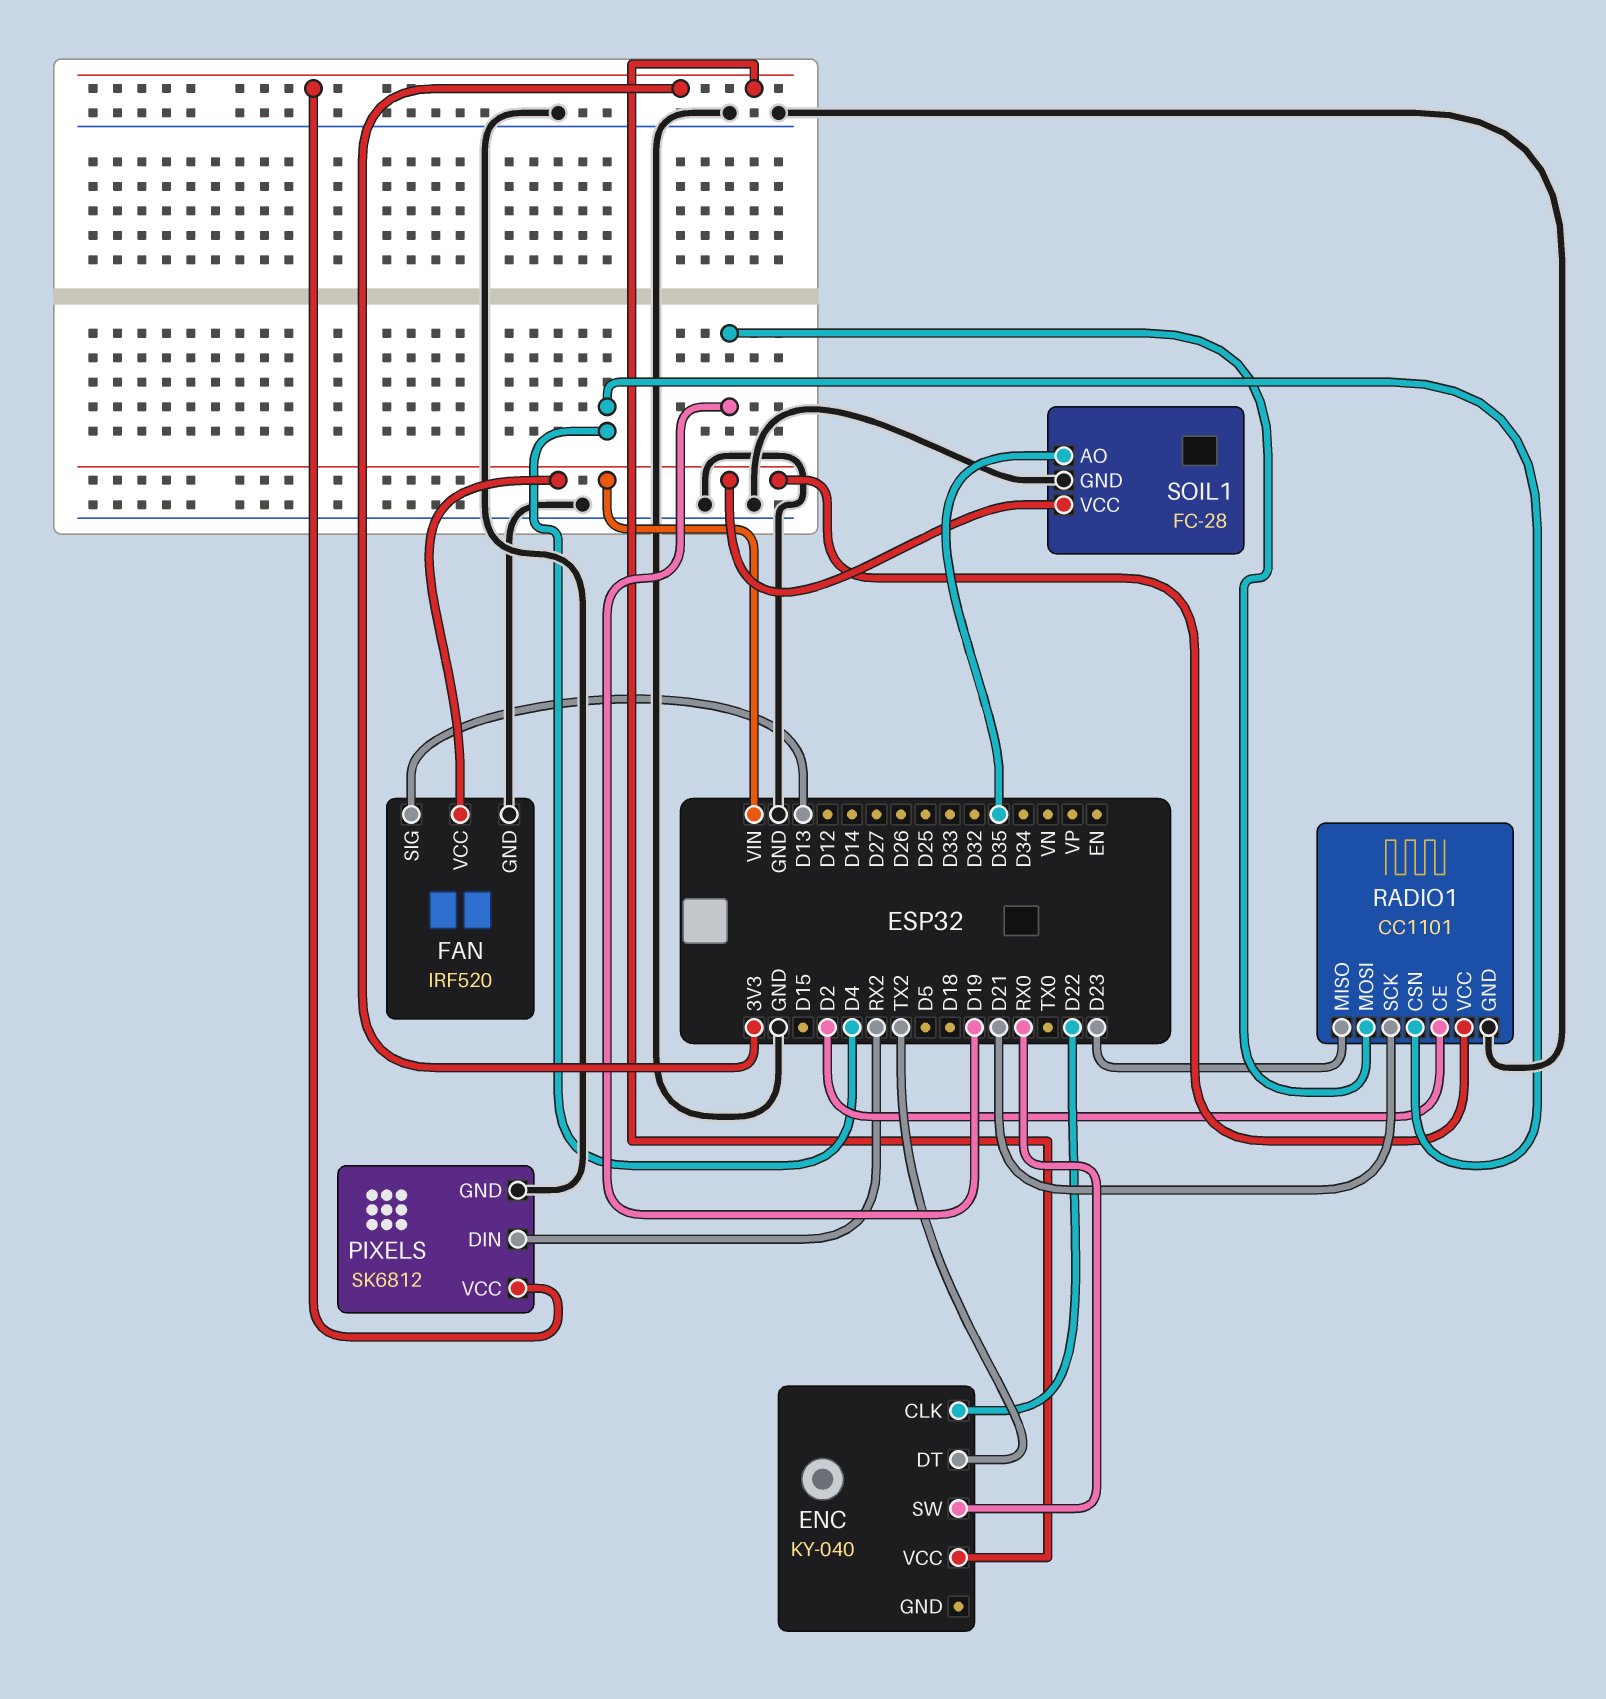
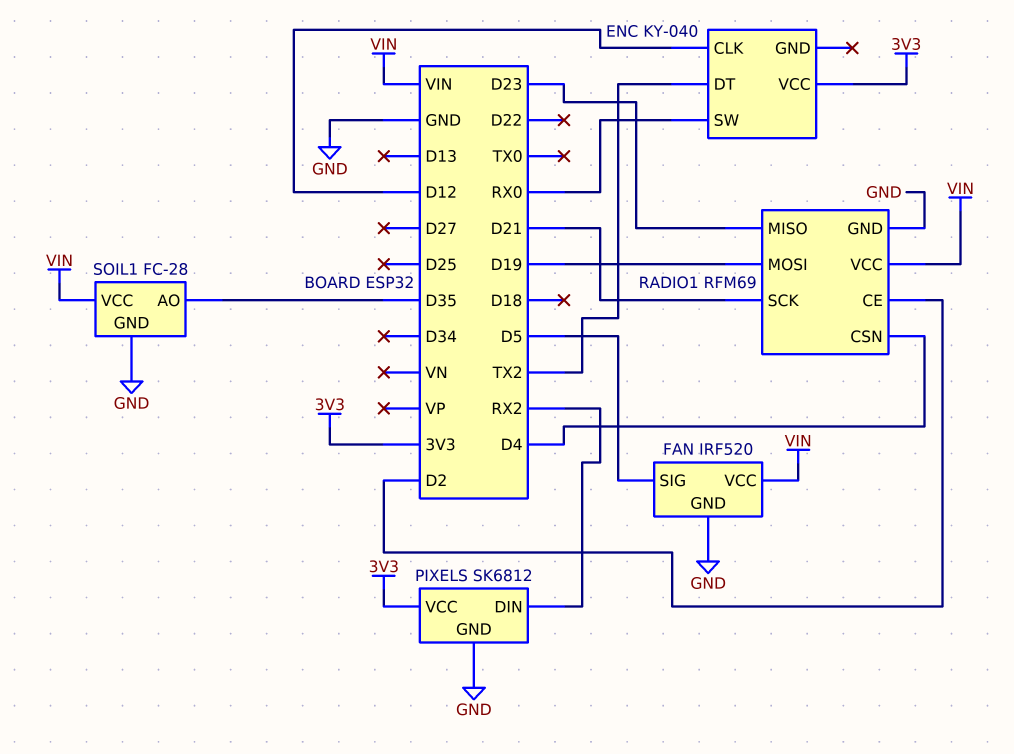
ENC pin CLK: D22 -> D12
FAN pin SIG: D13 -> D5
RADIO1: CC1101 -> RFM69

